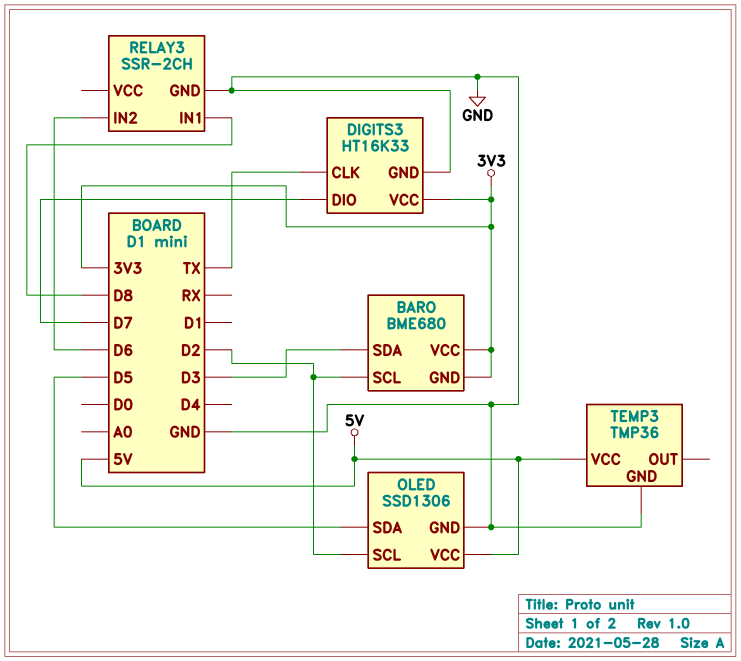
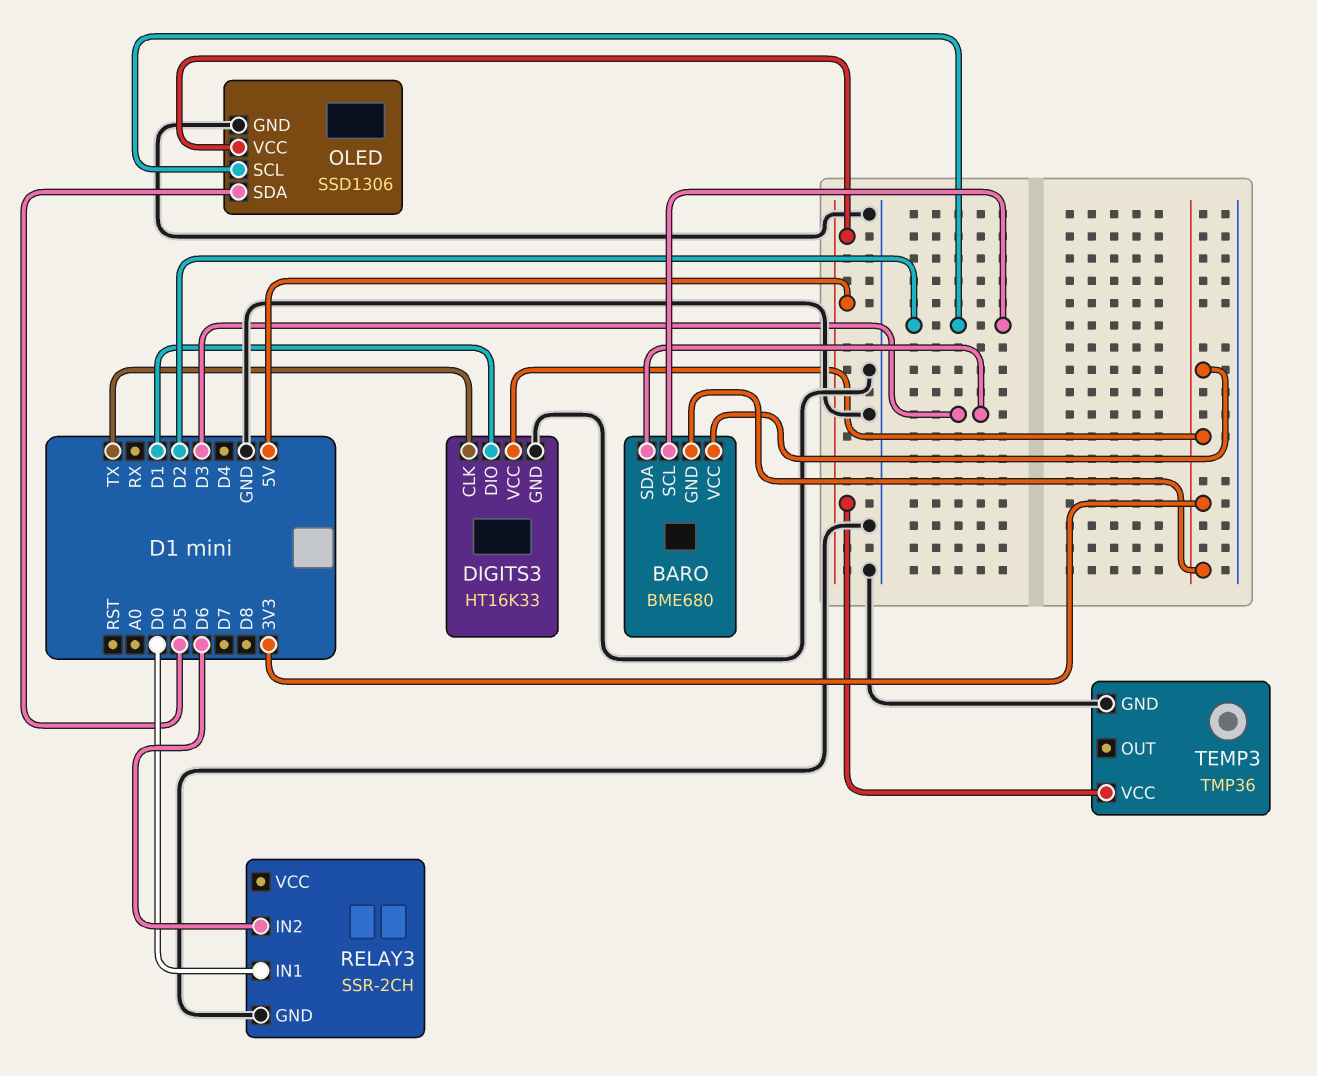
DIGITS3 pin DIO: D7 -> D1
RELAY3 pin IN1: D8 -> D0

